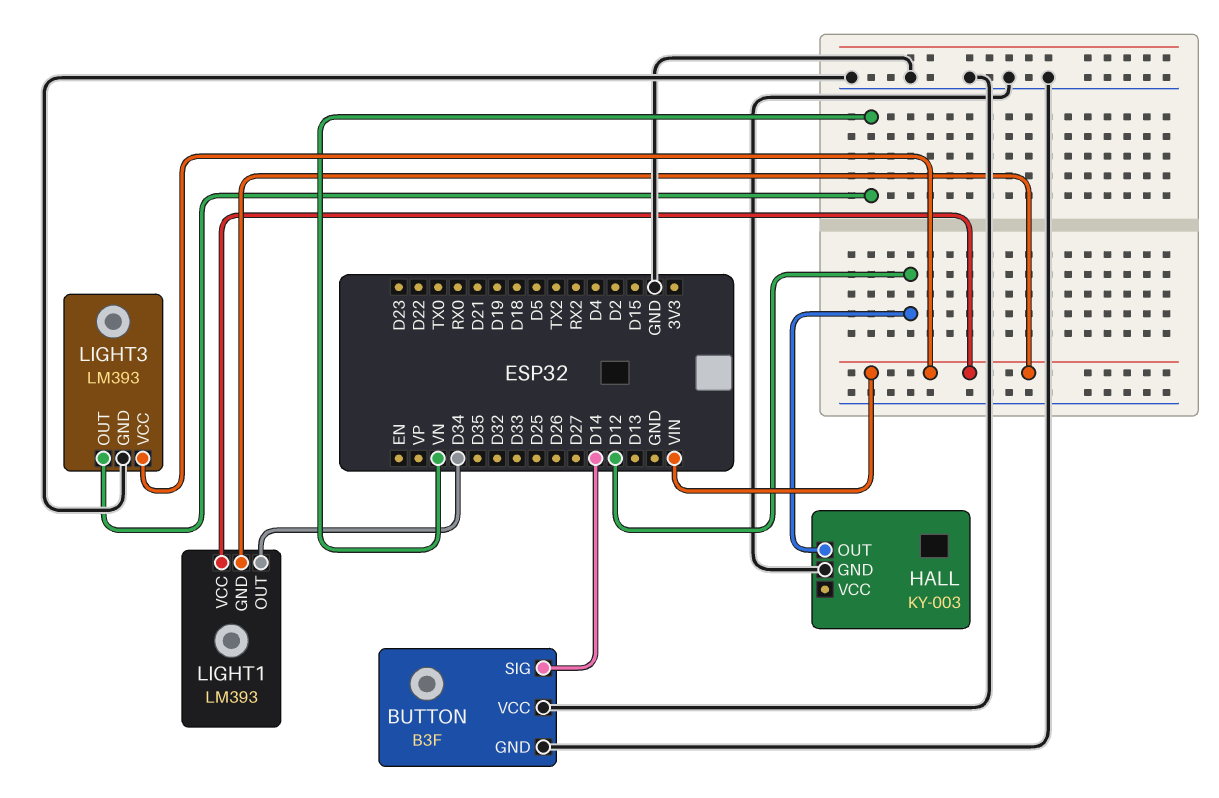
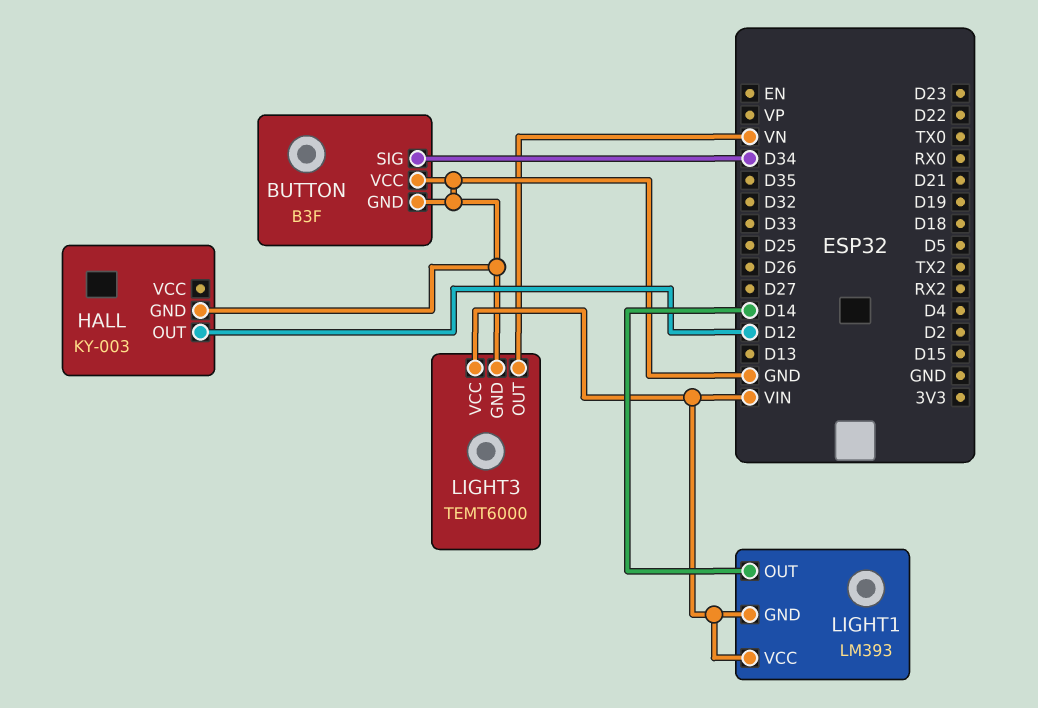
BUTTON pin SIG: D14 -> D34
LIGHT1 pin OUT: D34 -> D14
LIGHT3: LM393 -> TEMT6000

